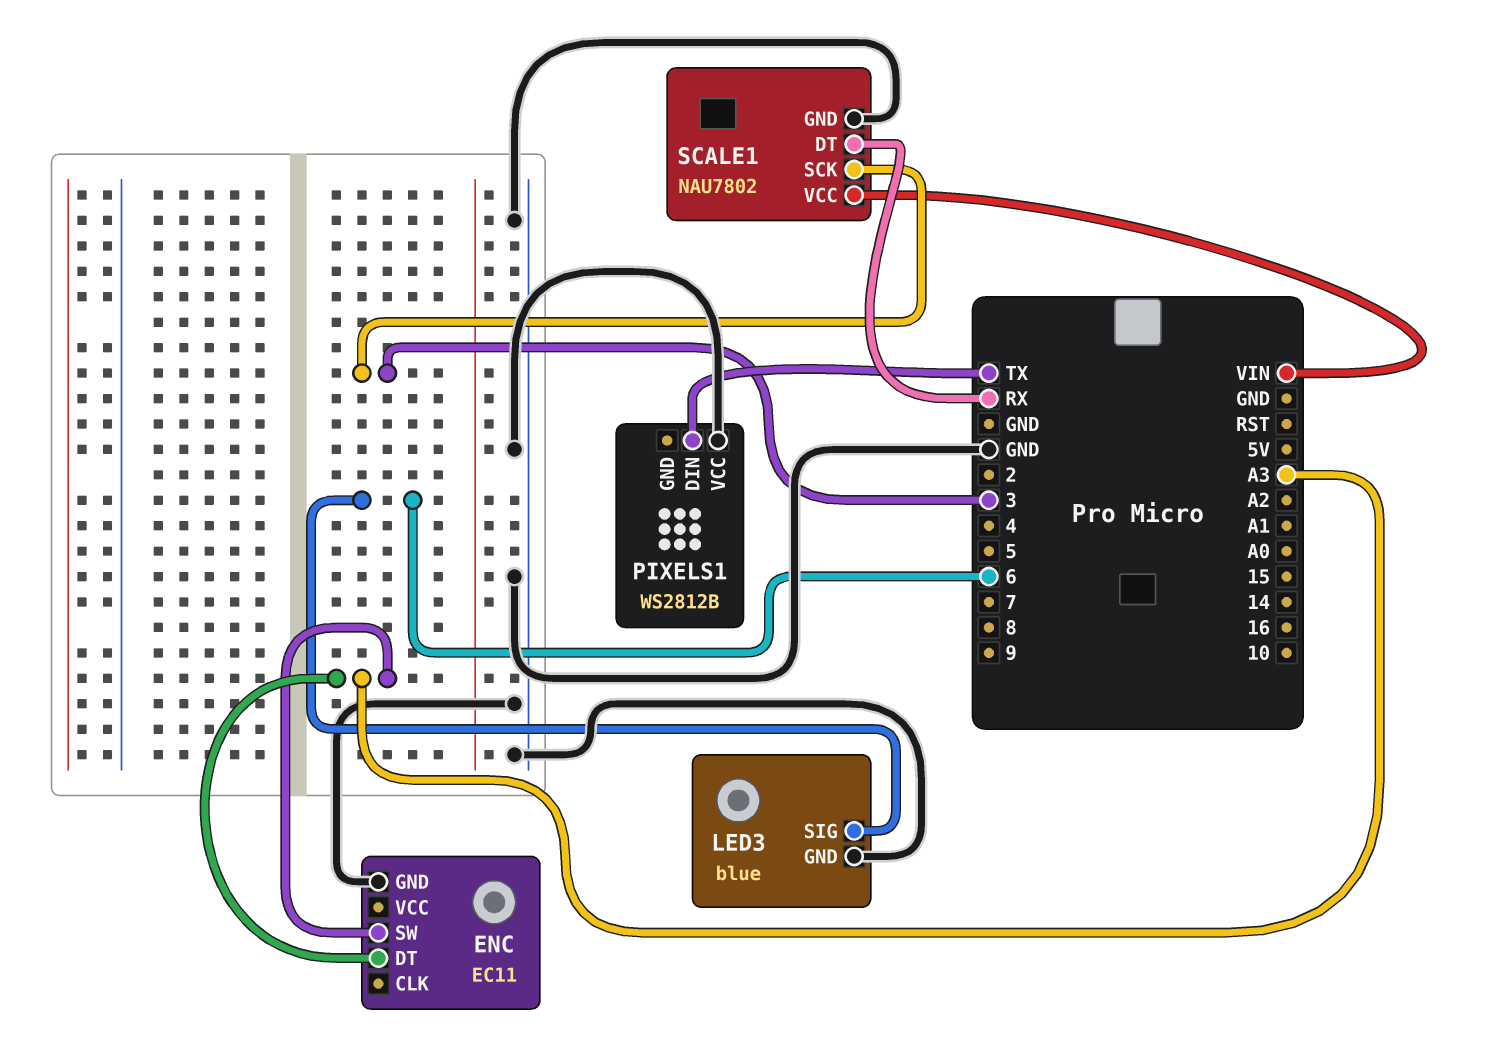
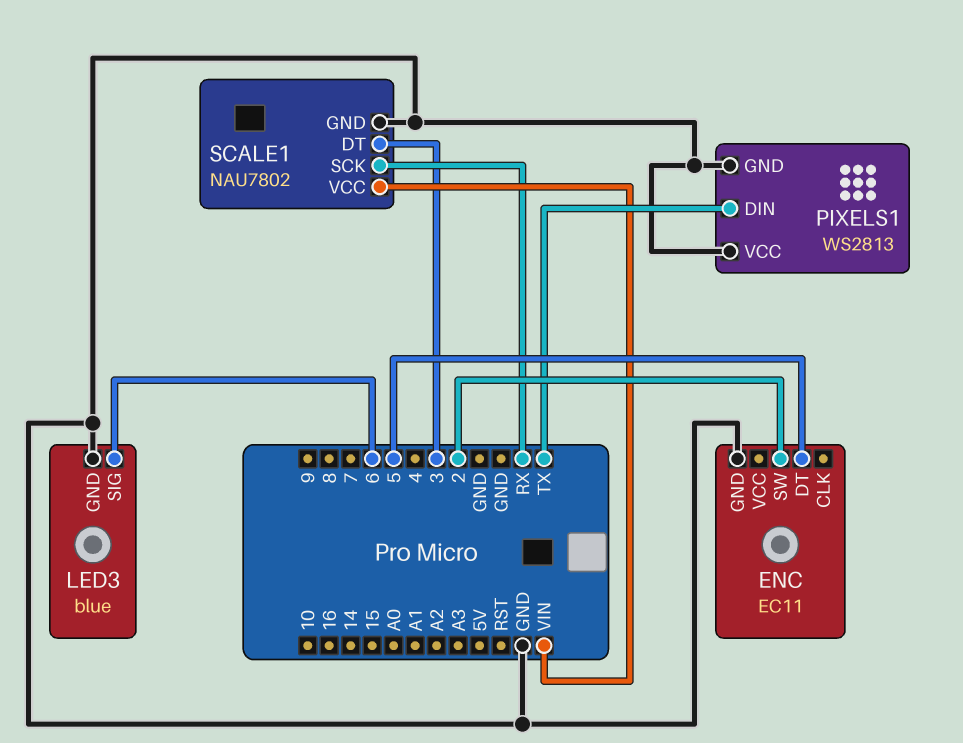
ENC pin DT: A3 -> 5
ENC pin SW: A3 -> 2
PIXELS1: WS2812B -> WS2813
PIXELS1 pin GND: none -> GND
SCALE1 pin DT: RX -> 3
SCALE1 pin SCK: 3 -> RX

